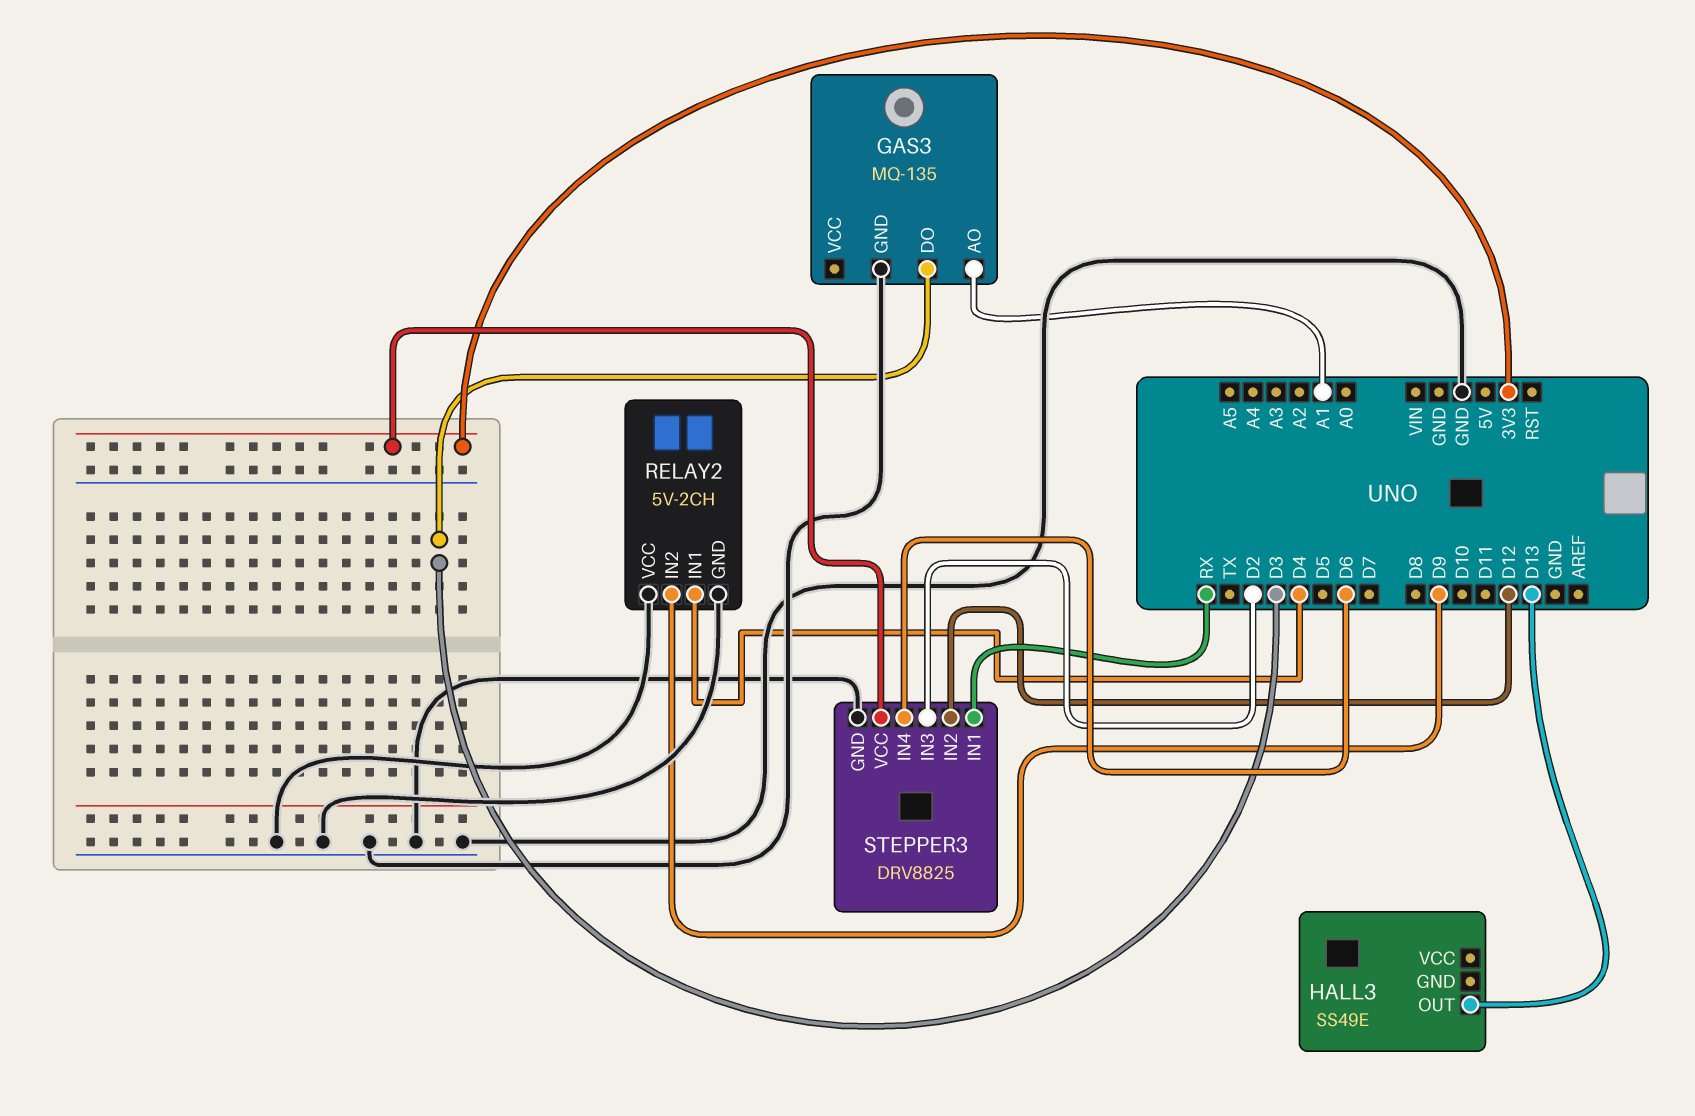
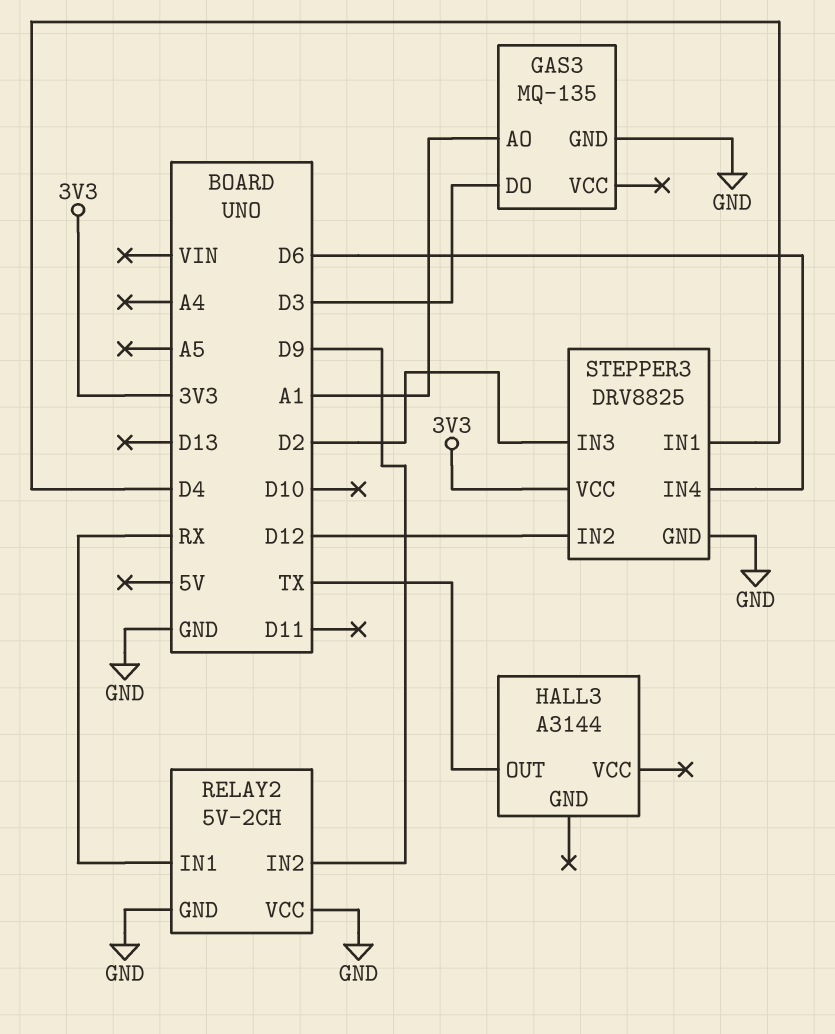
HALL3: SS49E -> A3144
HALL3 pin OUT: D13 -> TX
RELAY2 pin IN1: D4 -> RX
STEPPER3 pin IN1: RX -> D4

